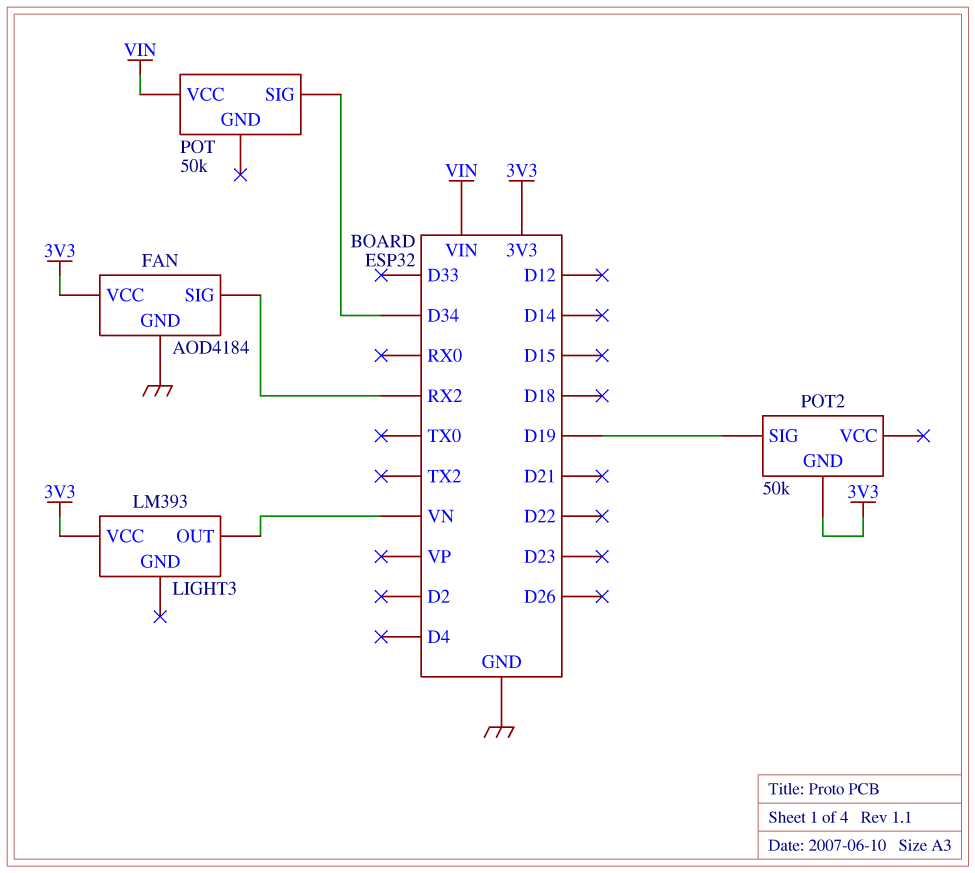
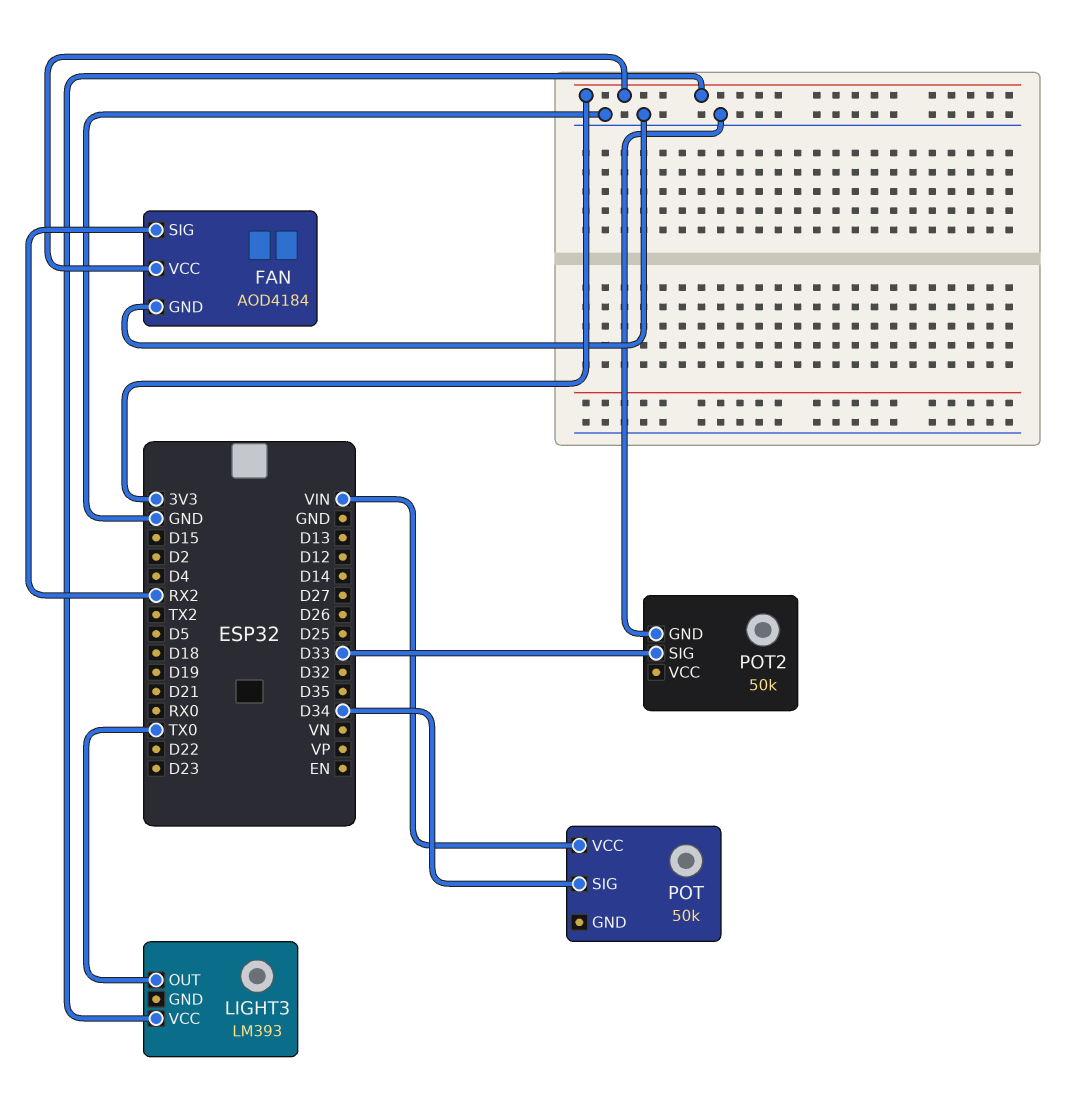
LIGHT3 pin OUT: VN -> TX0
POT2 pin GND: 3V3 -> GND
POT2 pin SIG: D19 -> D33

